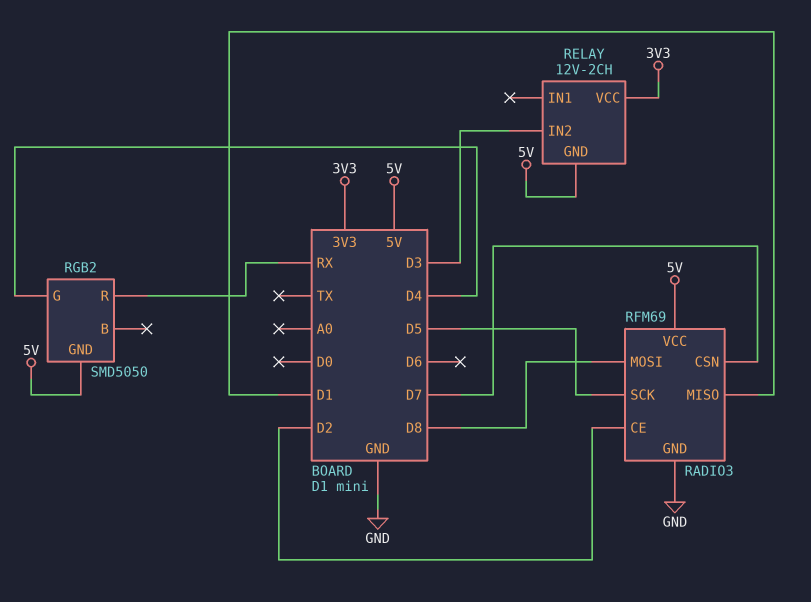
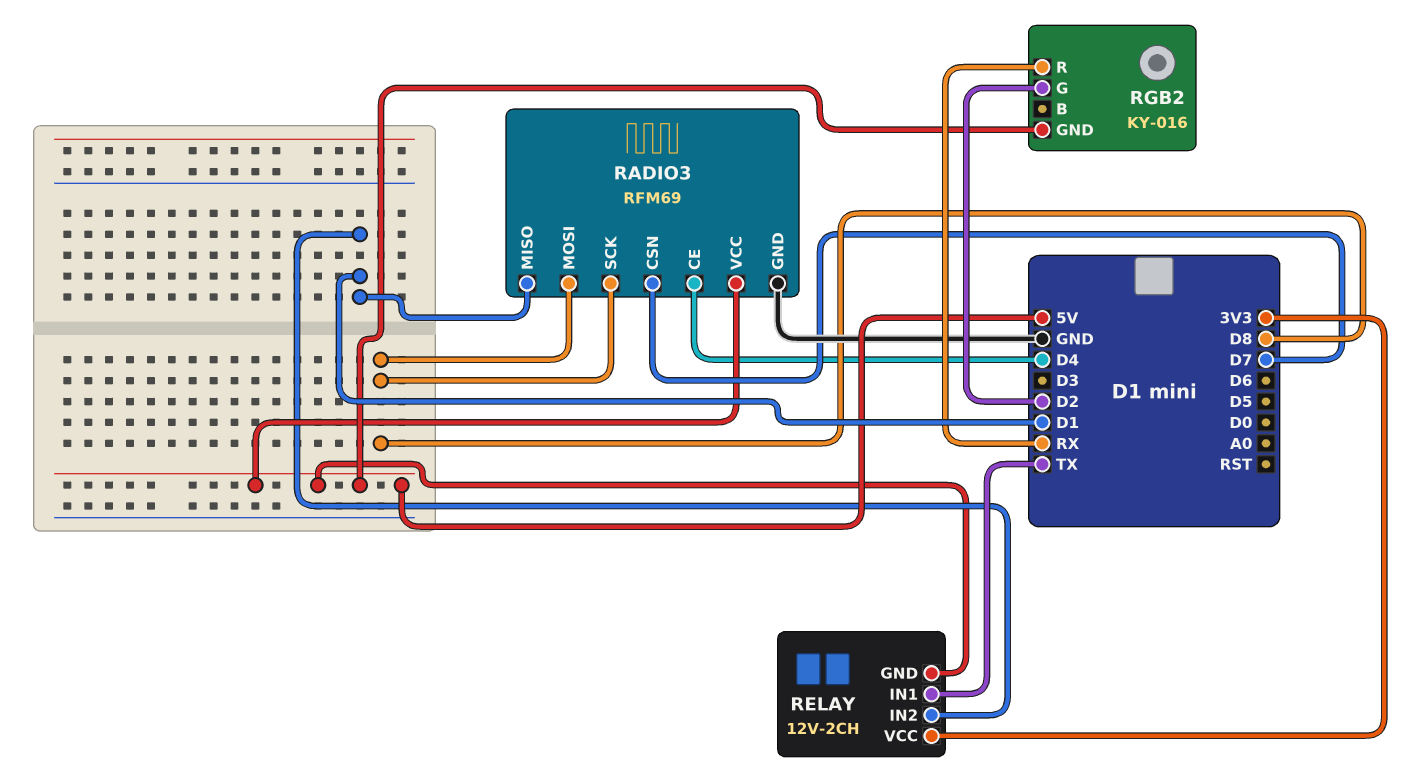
RADIO3 pin CE: D2 -> D4
RADIO3 pin SCK: D5 -> D8
RELAY pin IN1: none -> TX
RELAY pin IN2: D3 -> D1
RGB2: SMD5050 -> KY-016
RGB2 pin G: D4 -> D2

